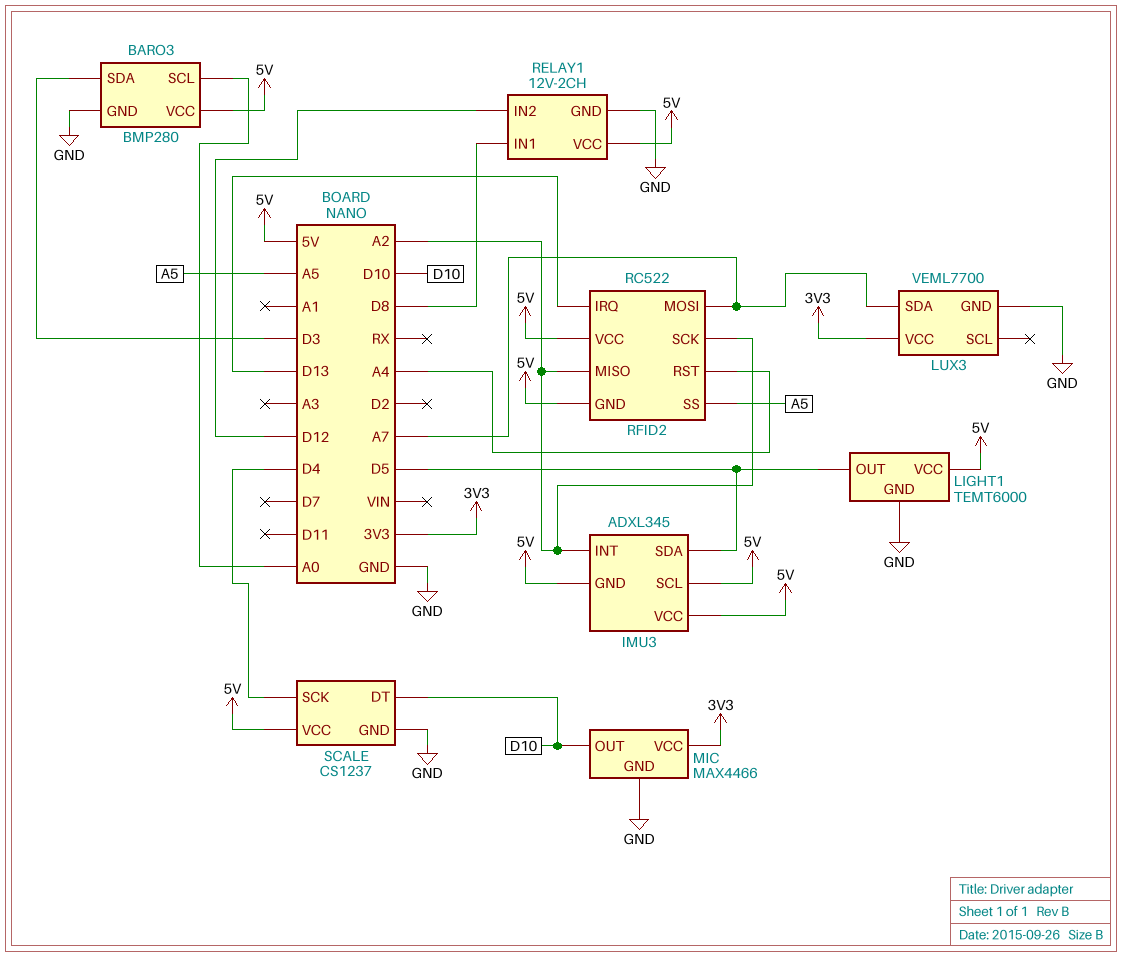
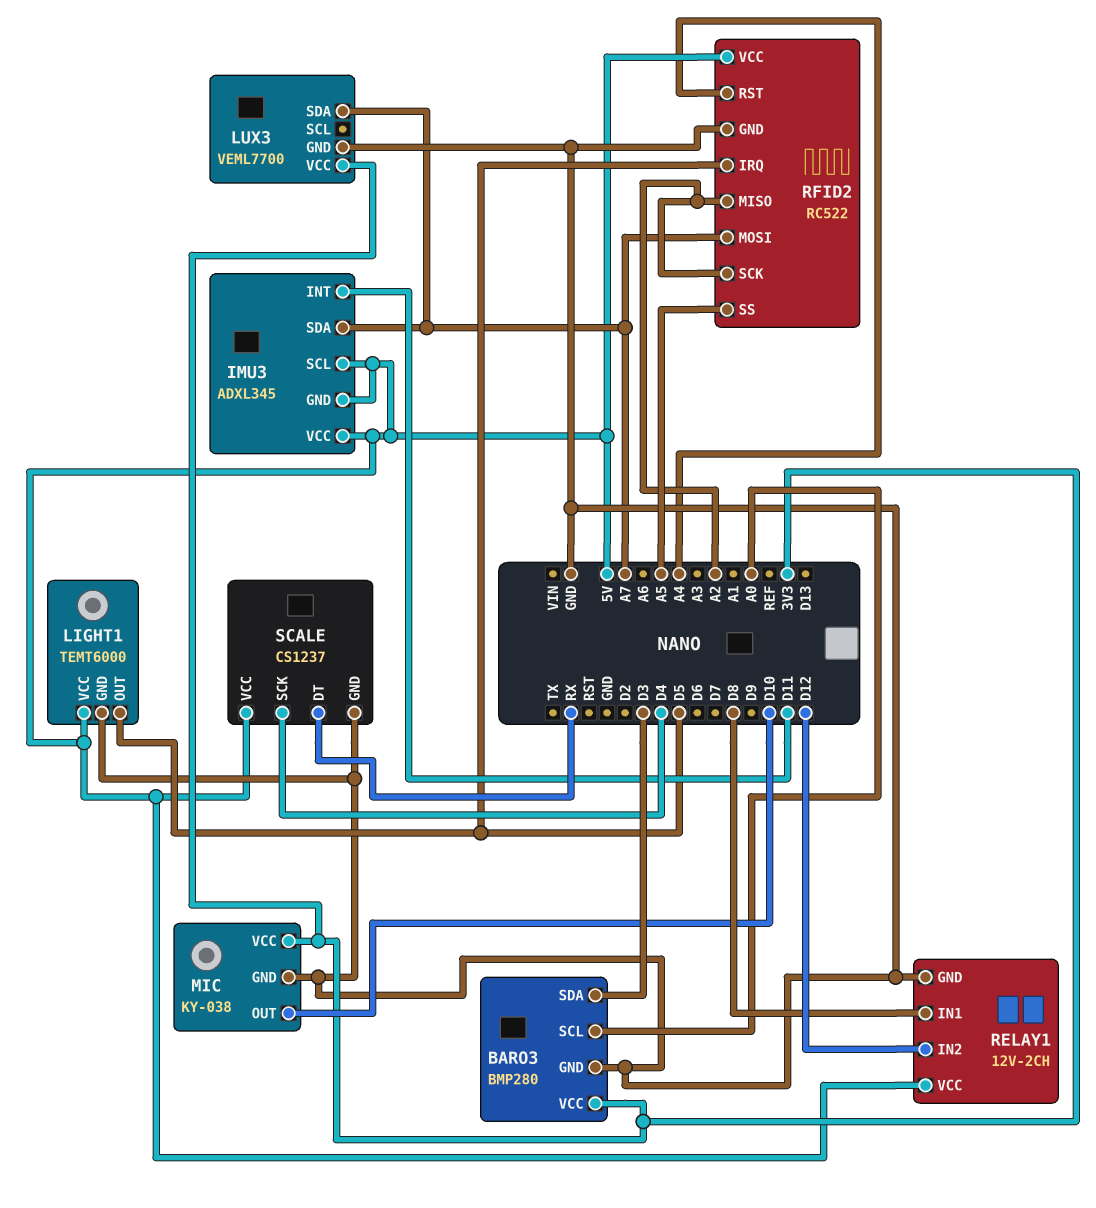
BARO3 pin VCC: 5V -> 3V3
IMU3 pin INT: A2 -> D11
IMU3 pin SDA: D5 -> A7
MIC: MAX4466 -> KY-038
RFID2 pin GND: 5V -> GND
RFID2 pin IRQ: D13 -> D5
SCALE pin DT: D10 -> RX

